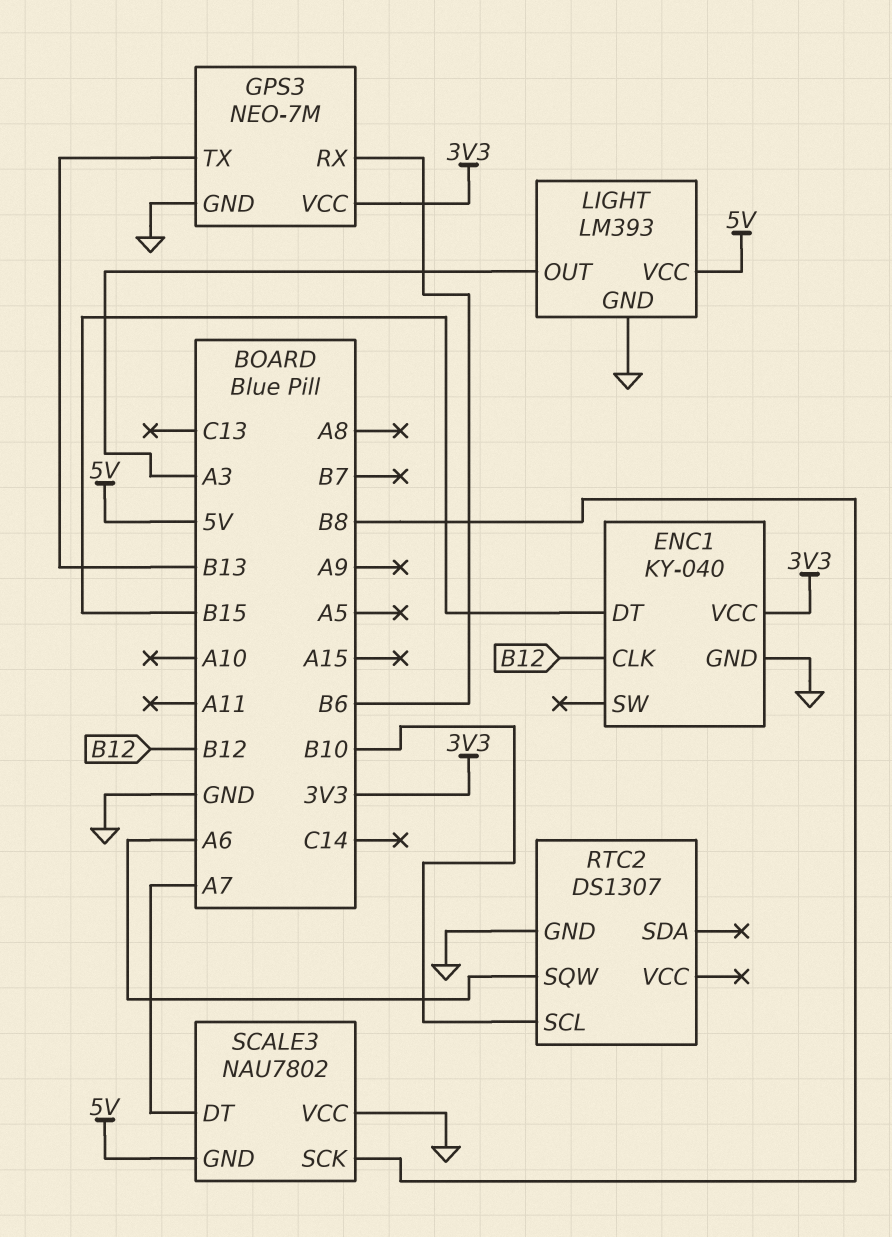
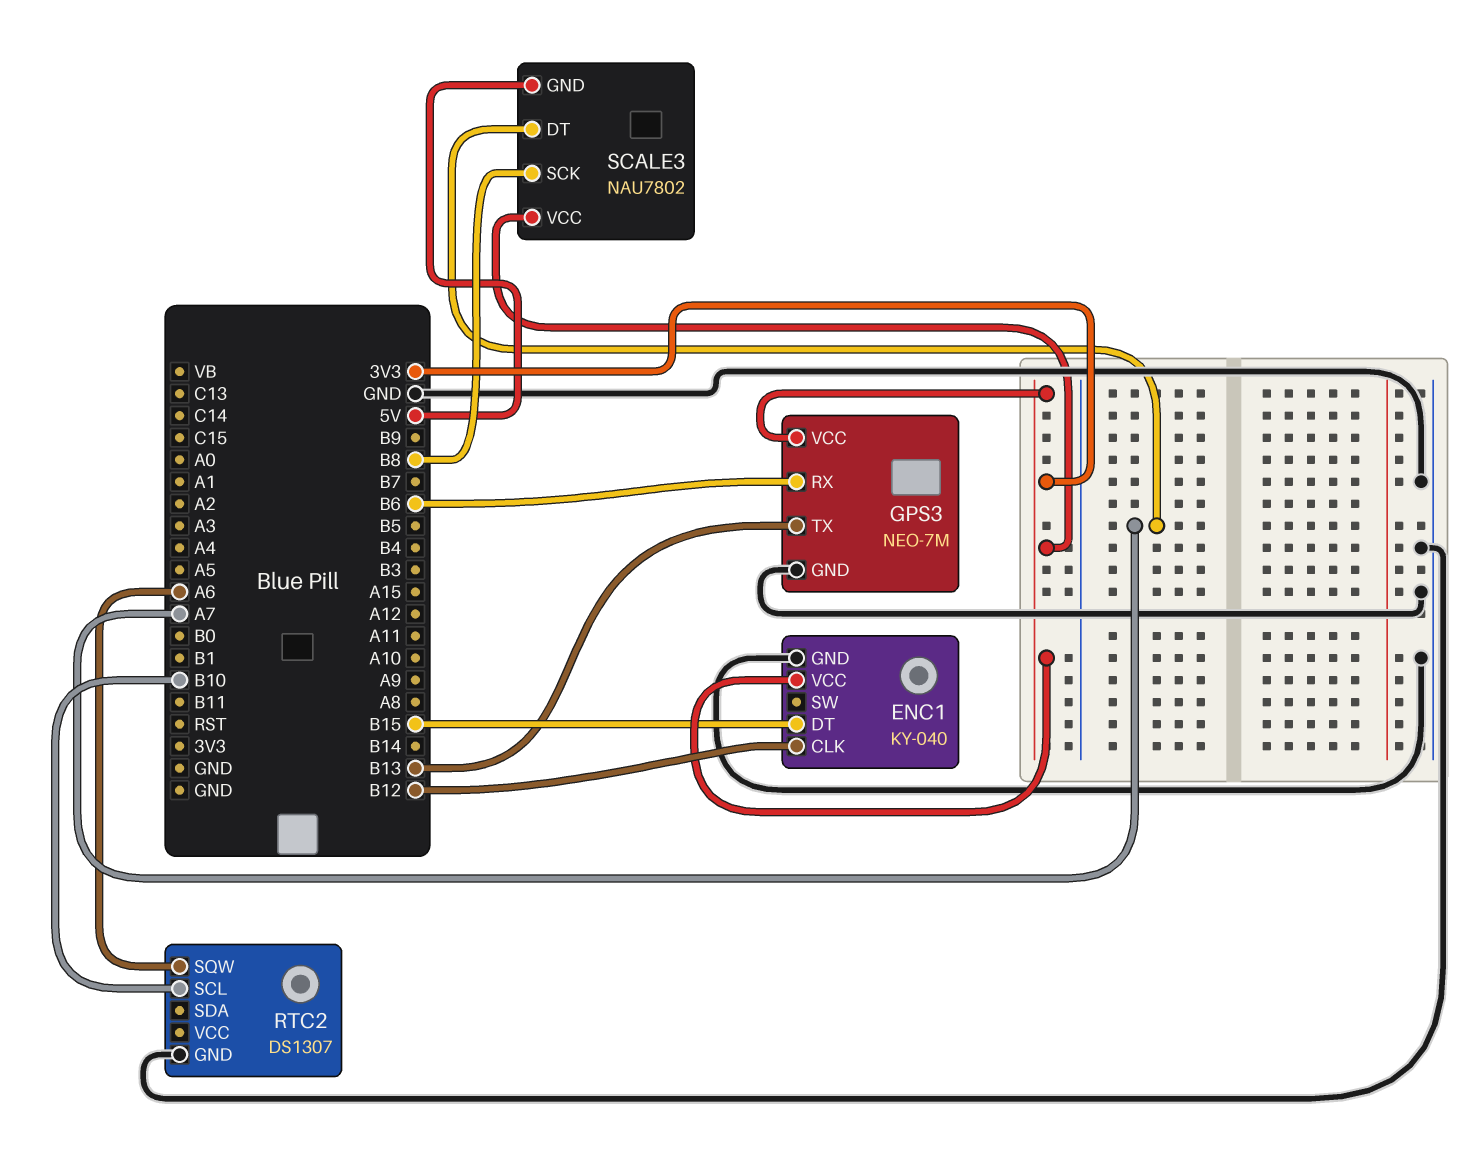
LIGHT: LM393 -> none
LIGHT pin GND: GND -> none
LIGHT pin OUT: A3 -> none
LIGHT pin VCC: 5V -> none
SCALE3 pin VCC: GND -> 3V3

